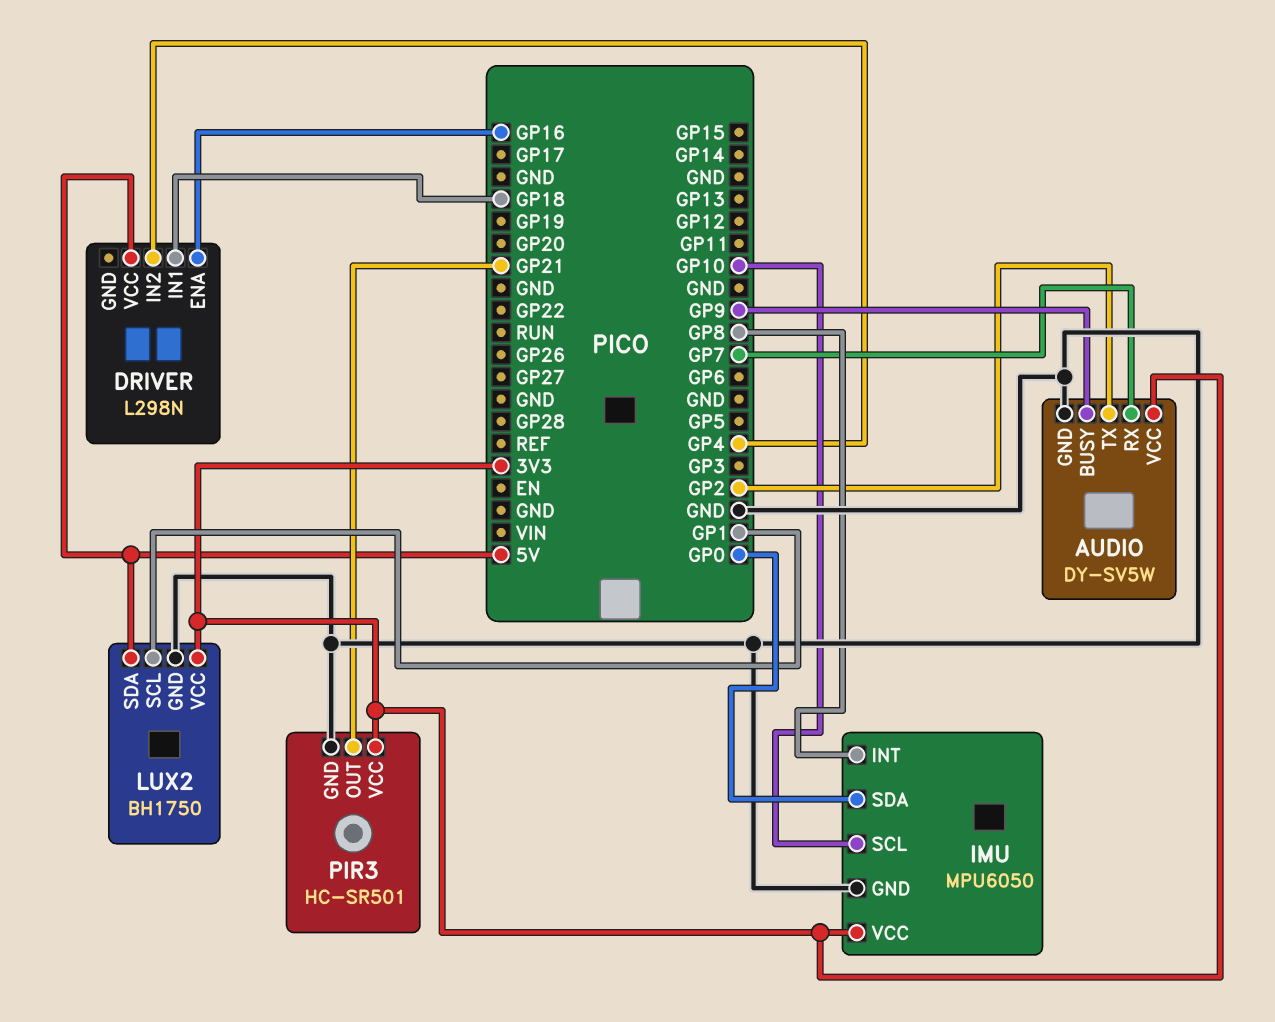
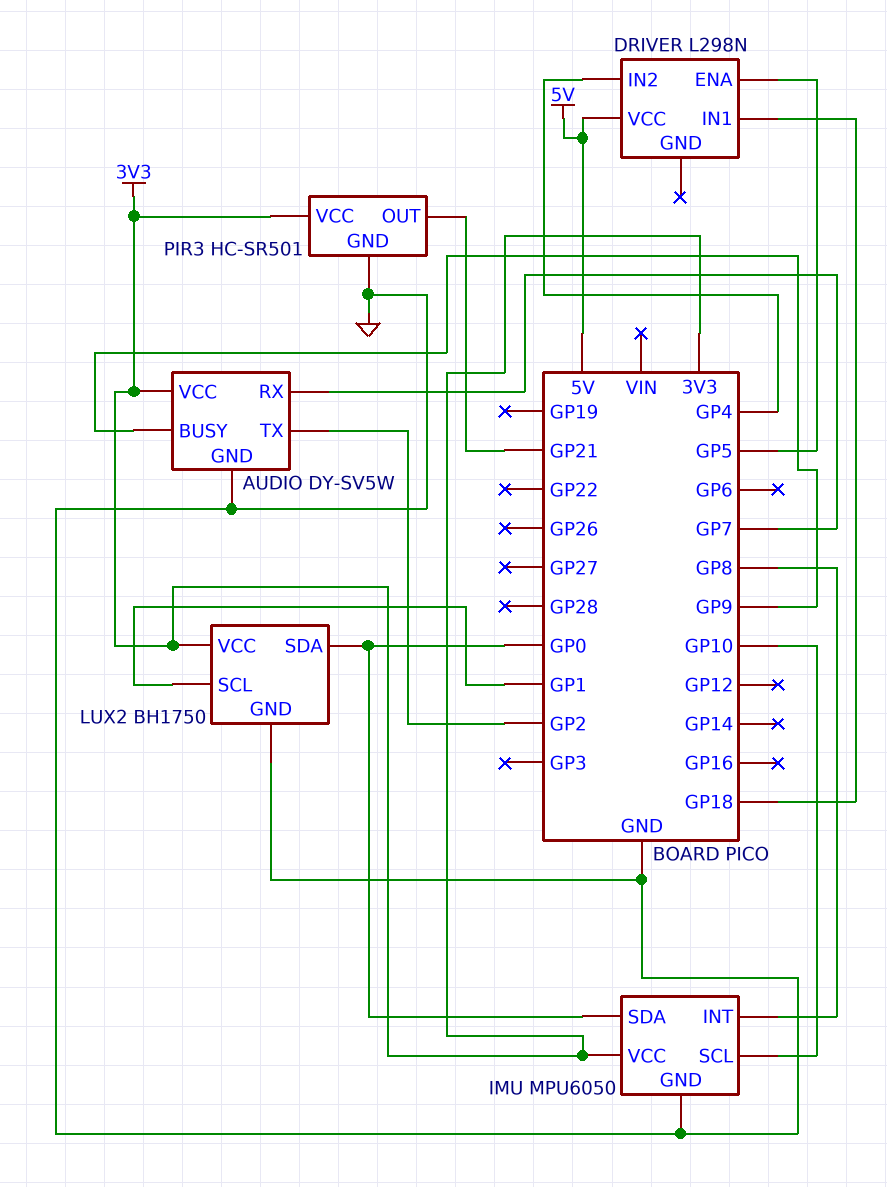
DRIVER pin ENA: GP16 -> GP5
LUX2 pin SDA: 5V -> GP0

